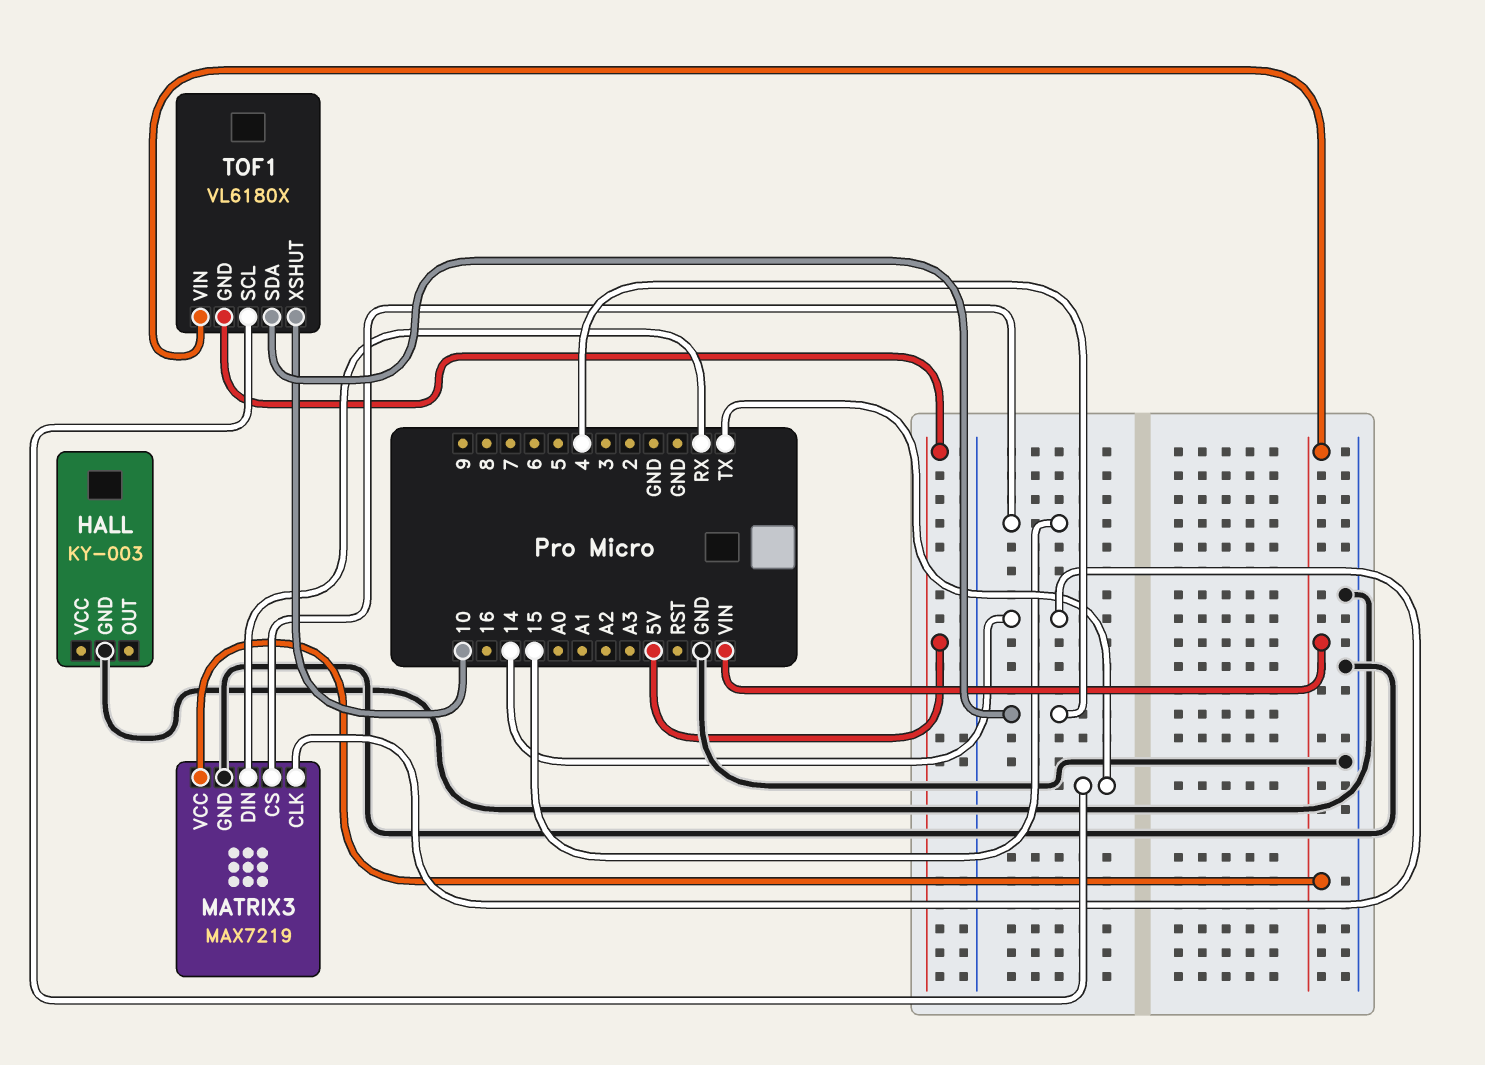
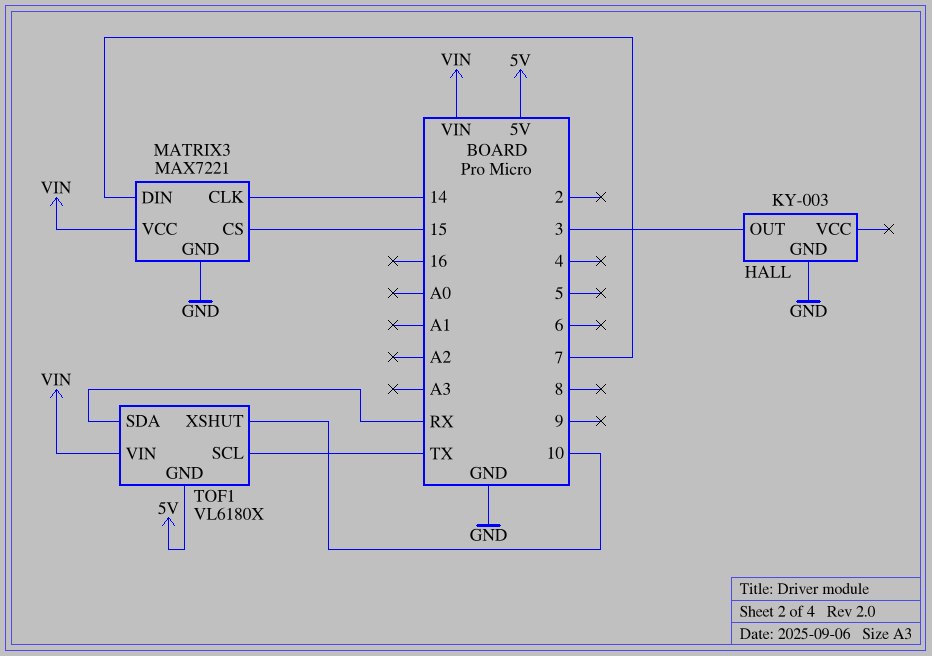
HALL pin OUT: none -> 3
MATRIX3: MAX7219 -> MAX7221
MATRIX3 pin DIN: RX -> 7
TOF1 pin SDA: 4 -> RX

